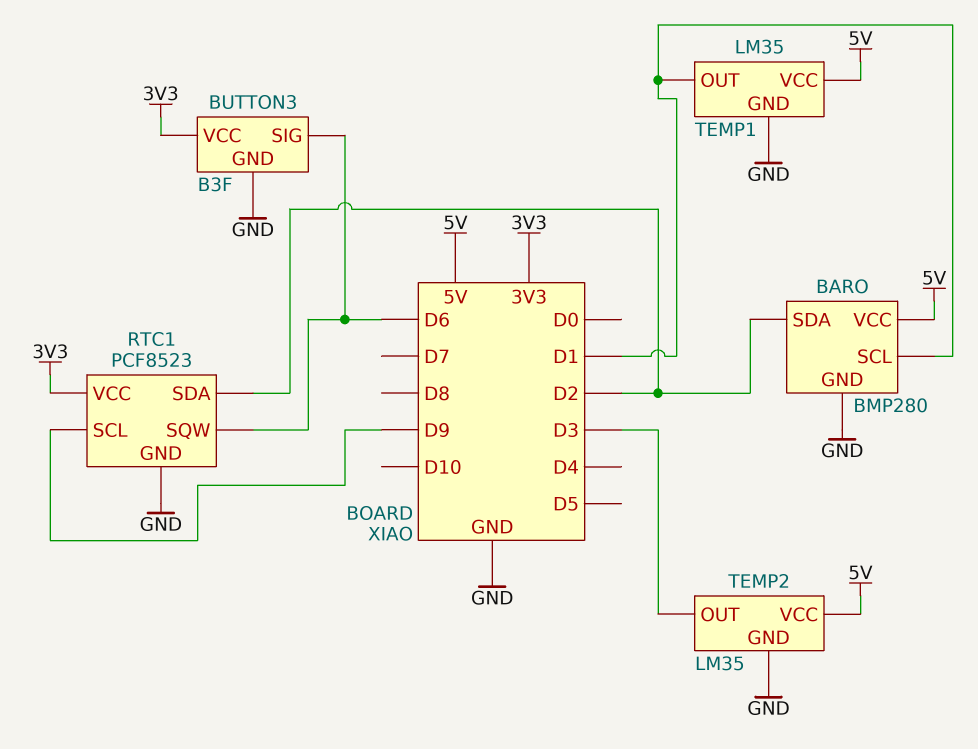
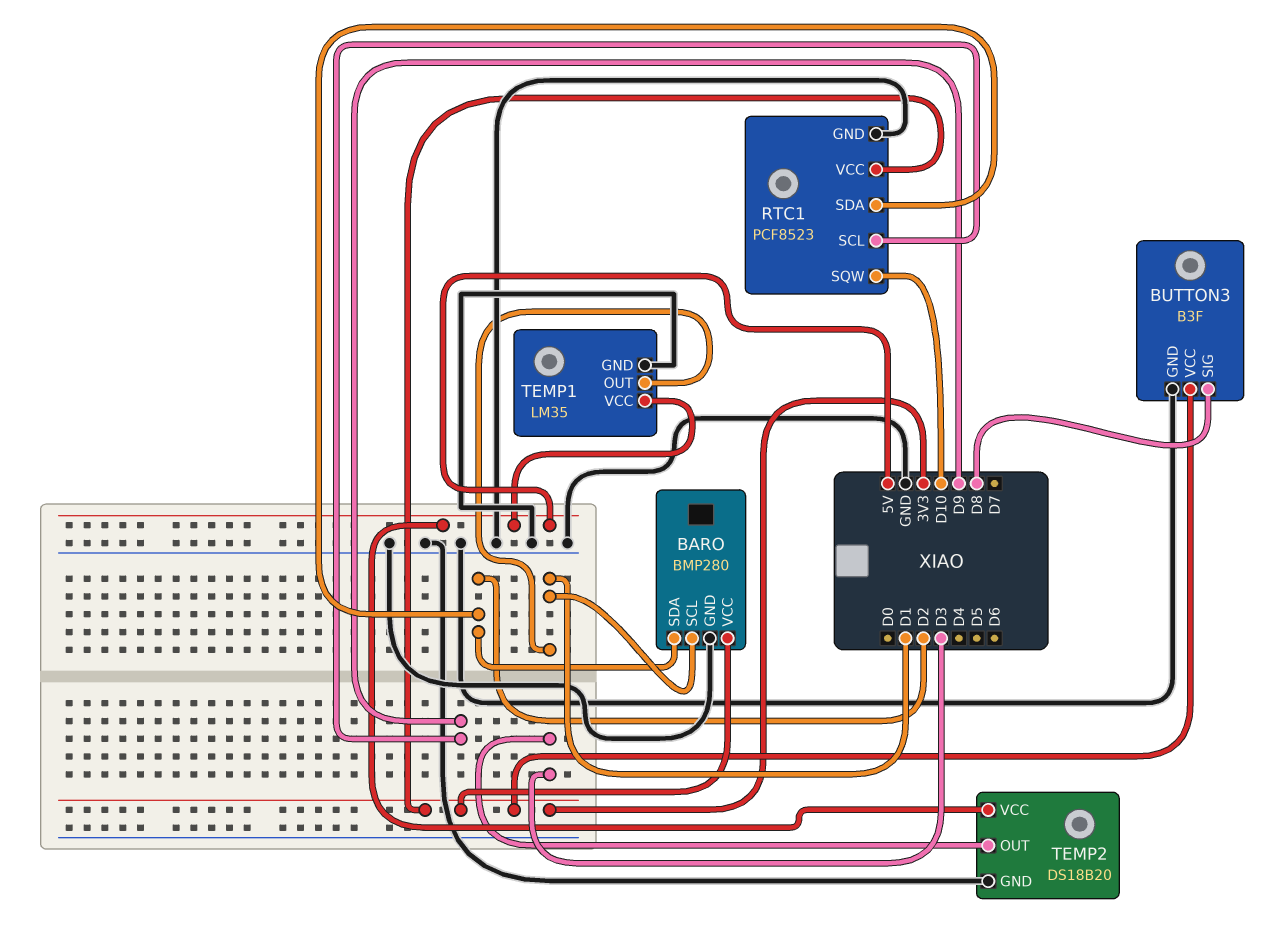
BARO pin VCC: 5V -> 3V3
BUTTON3 pin SIG: D6 -> D8
RTC1 pin SQW: D6 -> D10
TEMP2: LM35 -> DS18B20

